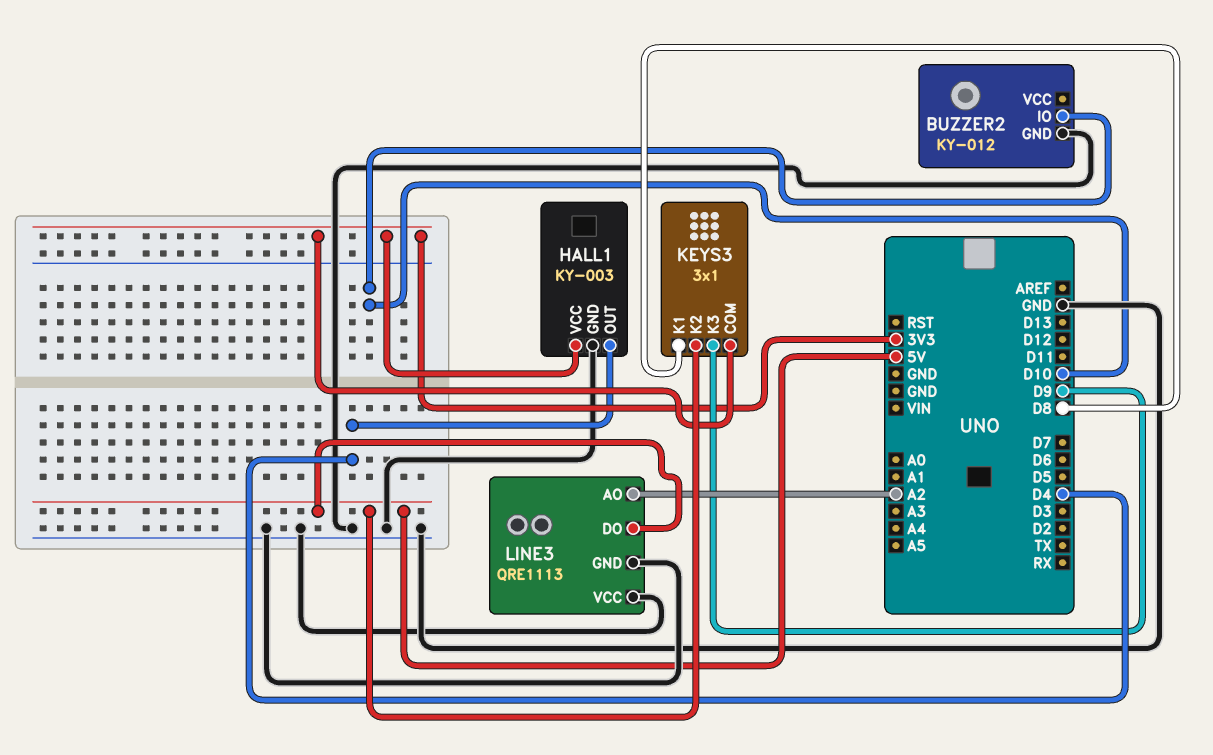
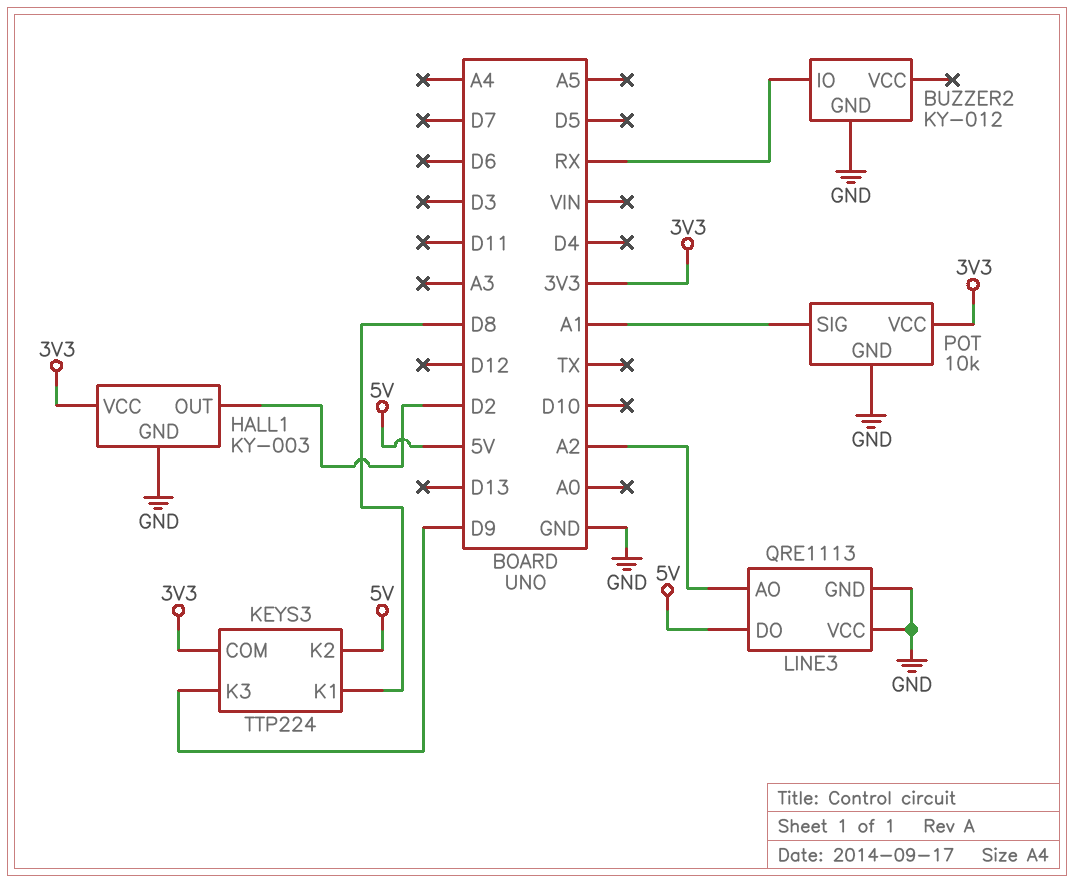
BUZZER2 pin IO: D10 -> RX
HALL1 pin OUT: D4 -> D2
KEYS3: 3x1 -> TTP224
POT: none -> 10k
POT pin GND: none -> GND
POT pin SIG: none -> A1
POT pin VCC: none -> 3V3

